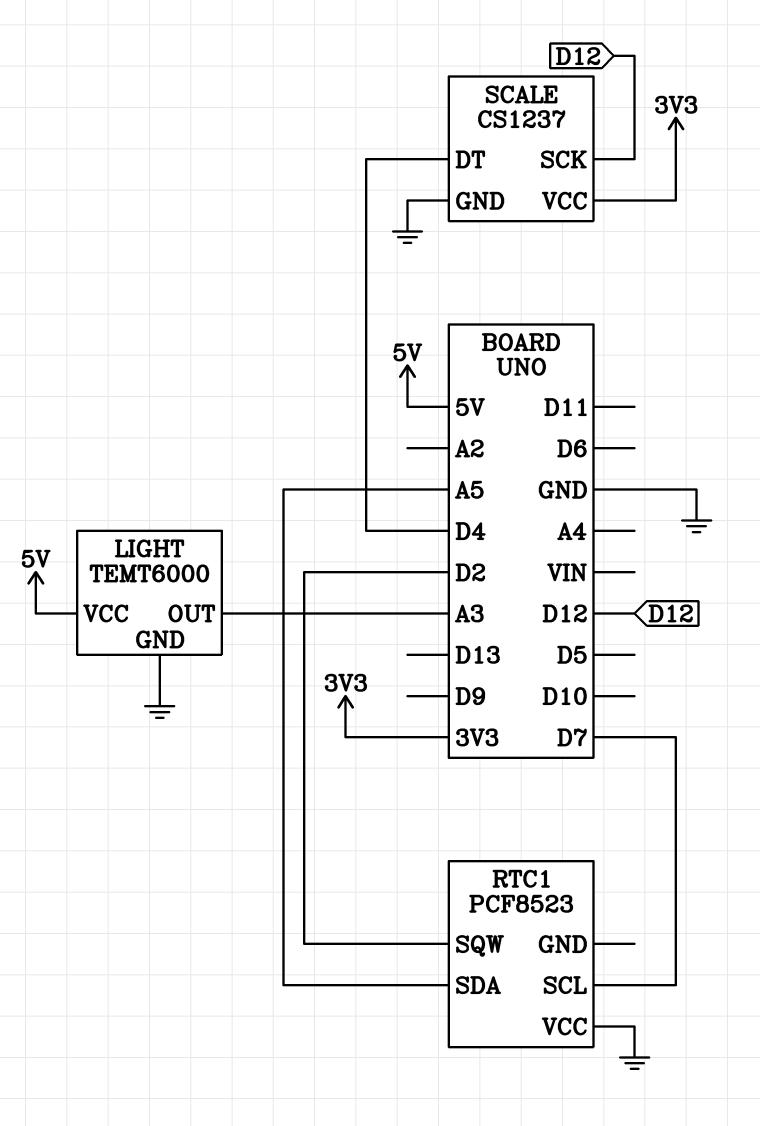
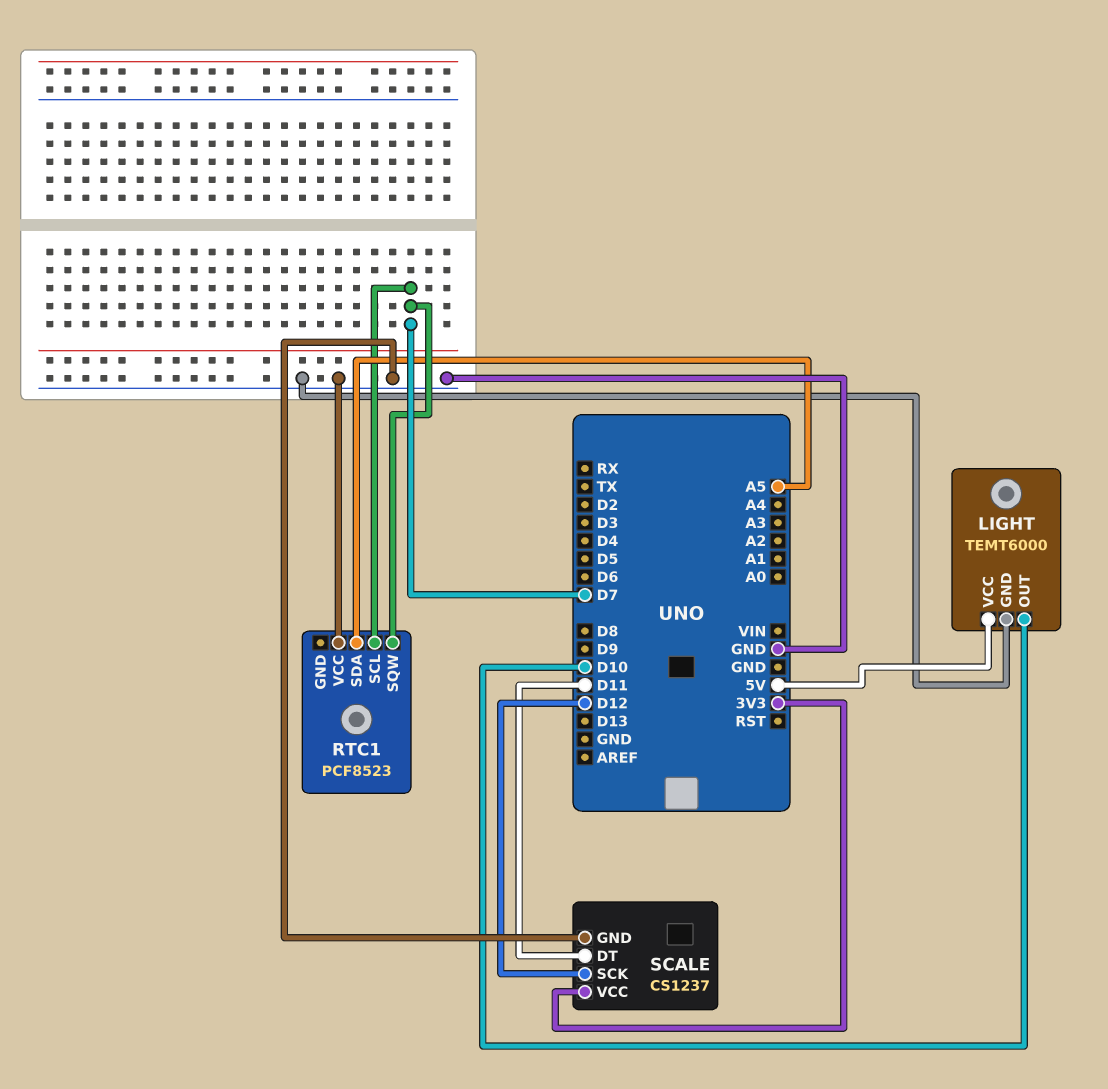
LIGHT pin OUT: A3 -> D10
RTC1 pin SQW: D2 -> D7
SCALE pin DT: D4 -> D11

